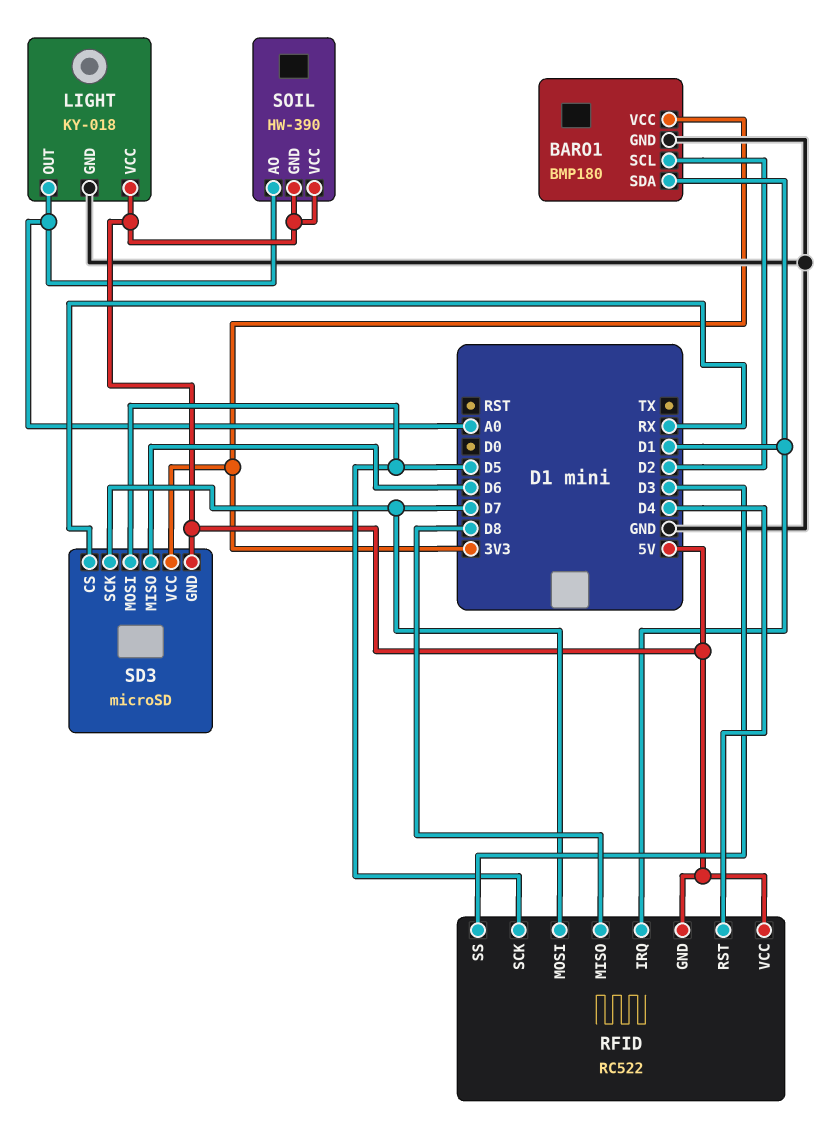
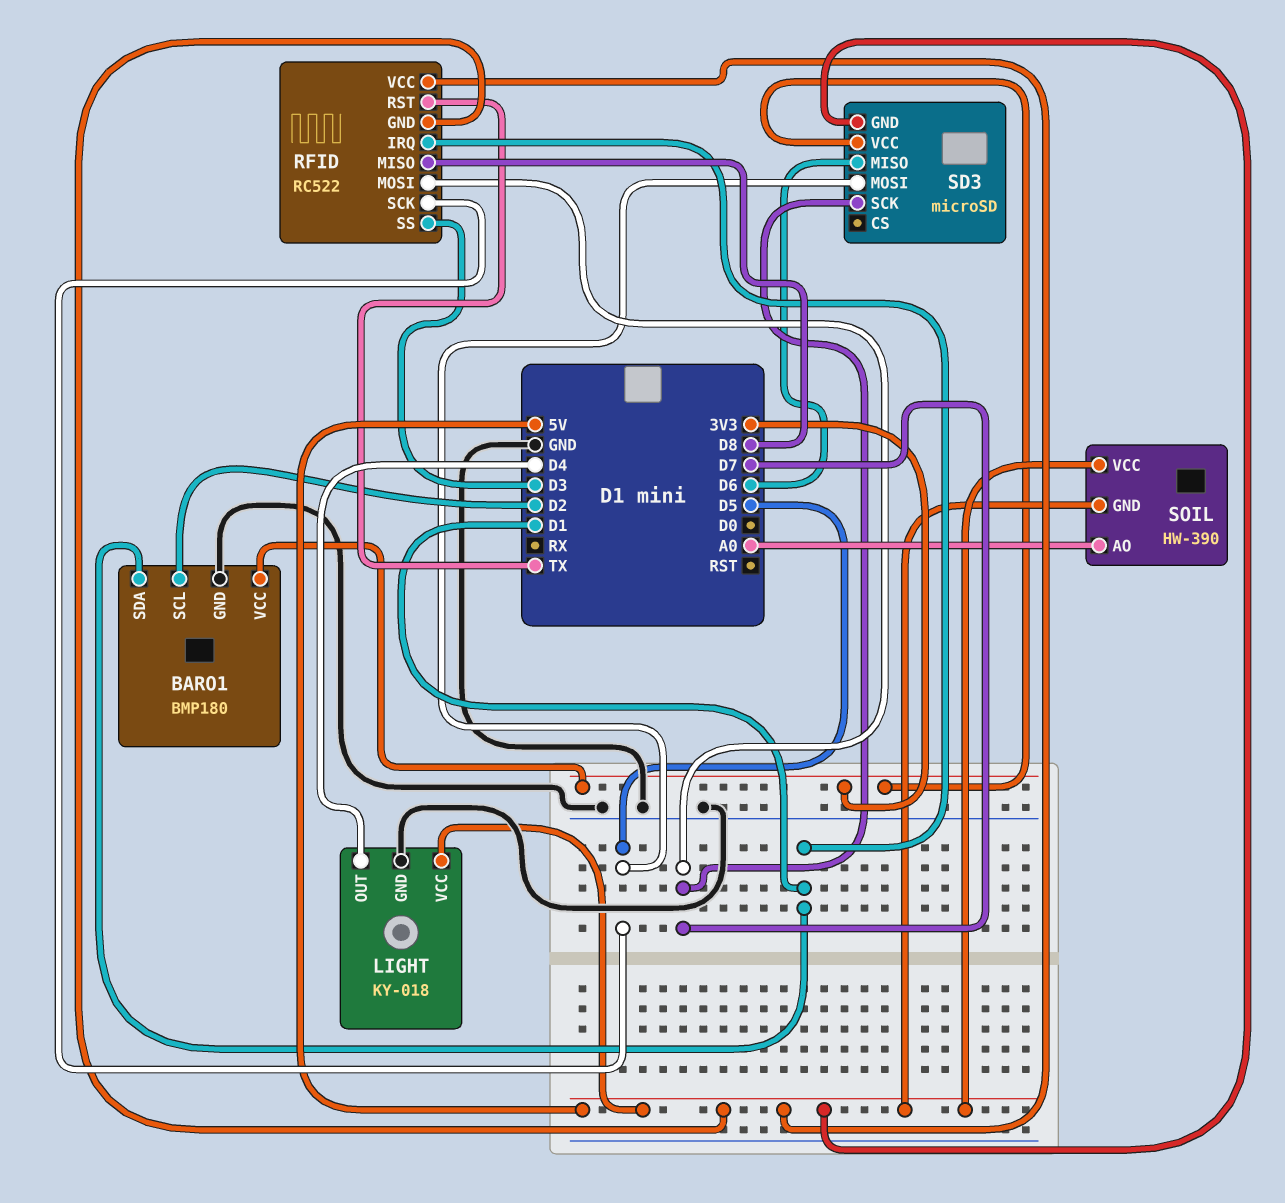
LIGHT pin OUT: A0 -> D4
RFID pin RST: D4 -> TX
SD3 pin CS: RX -> none

